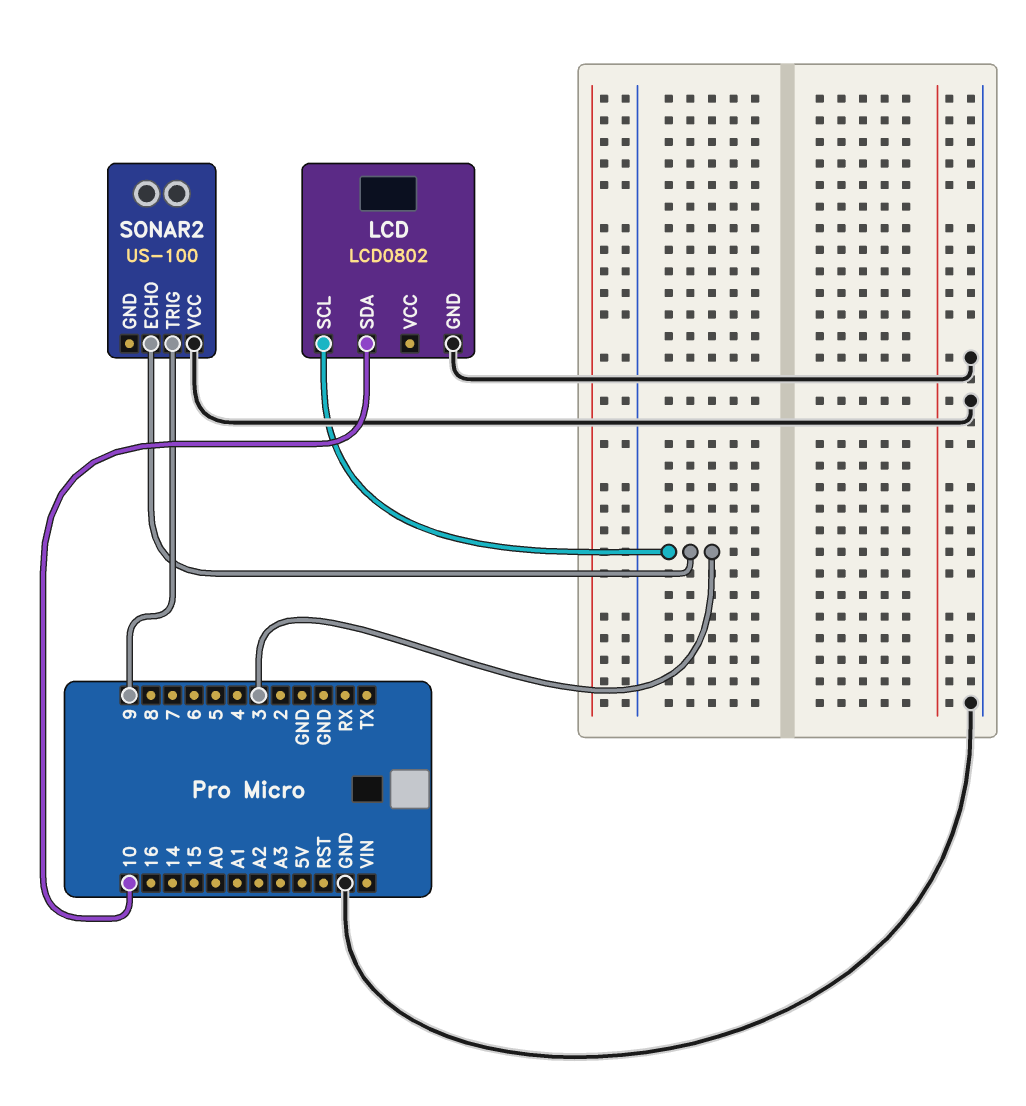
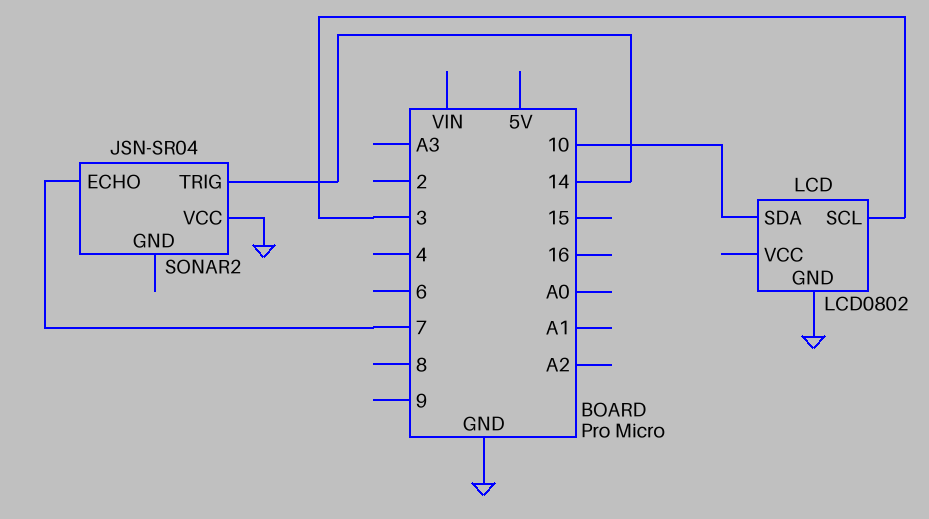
SONAR2: US-100 -> JSN-SR04
SONAR2 pin ECHO: 3 -> 7
SONAR2 pin TRIG: 9 -> 14

